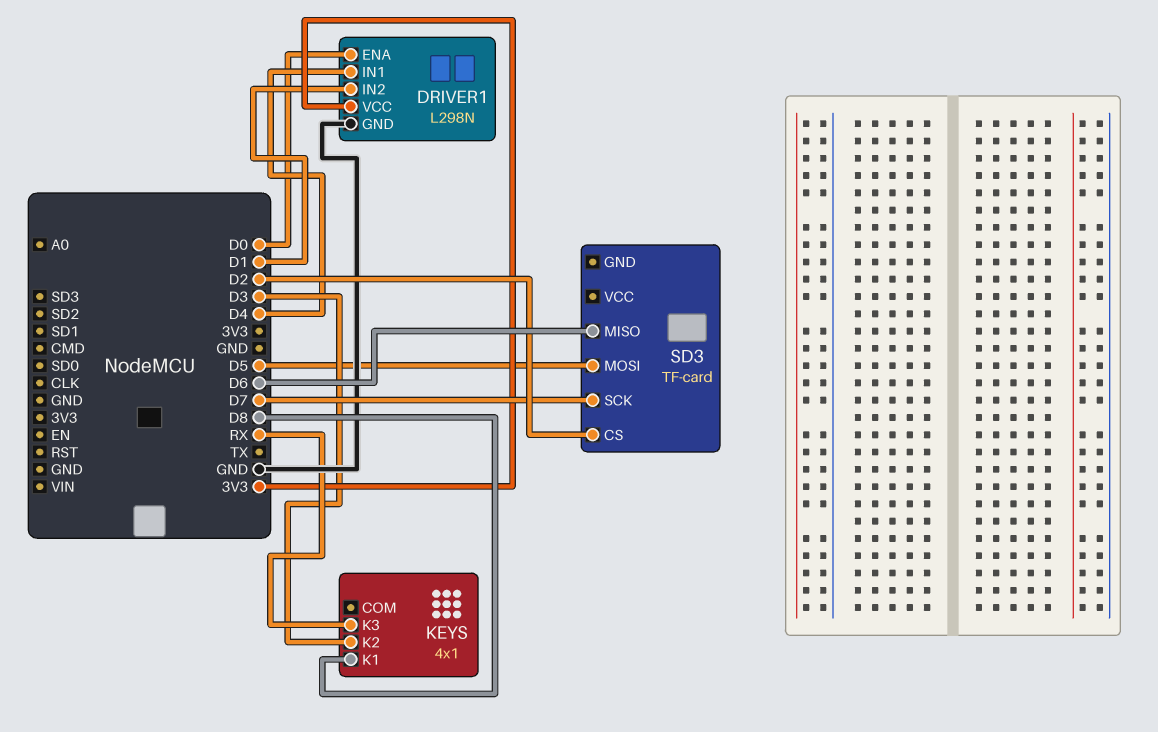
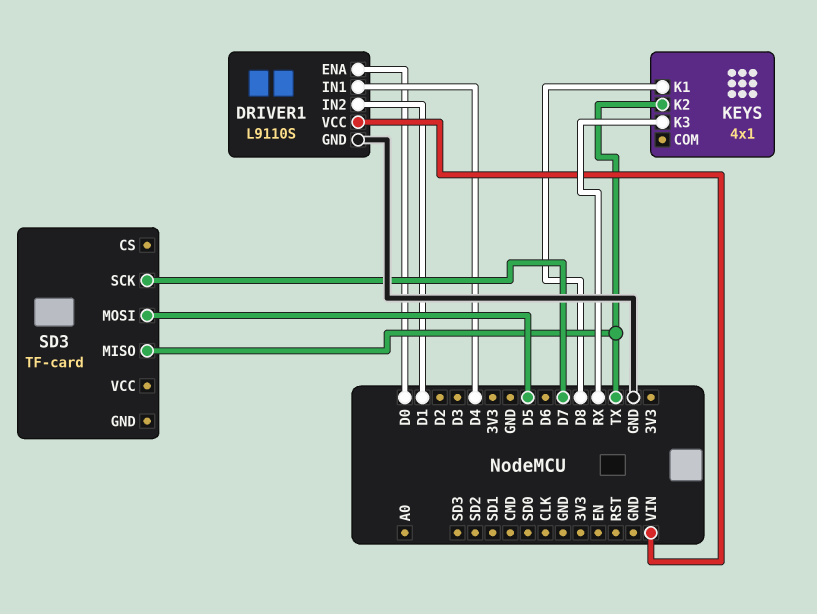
DRIVER1: L298N -> L9110S
DRIVER1 pin VCC: 3V3 -> VIN
KEYS pin K2: D3 -> TX
SD3 pin CS: D2 -> none
SD3 pin MISO: D6 -> TX

